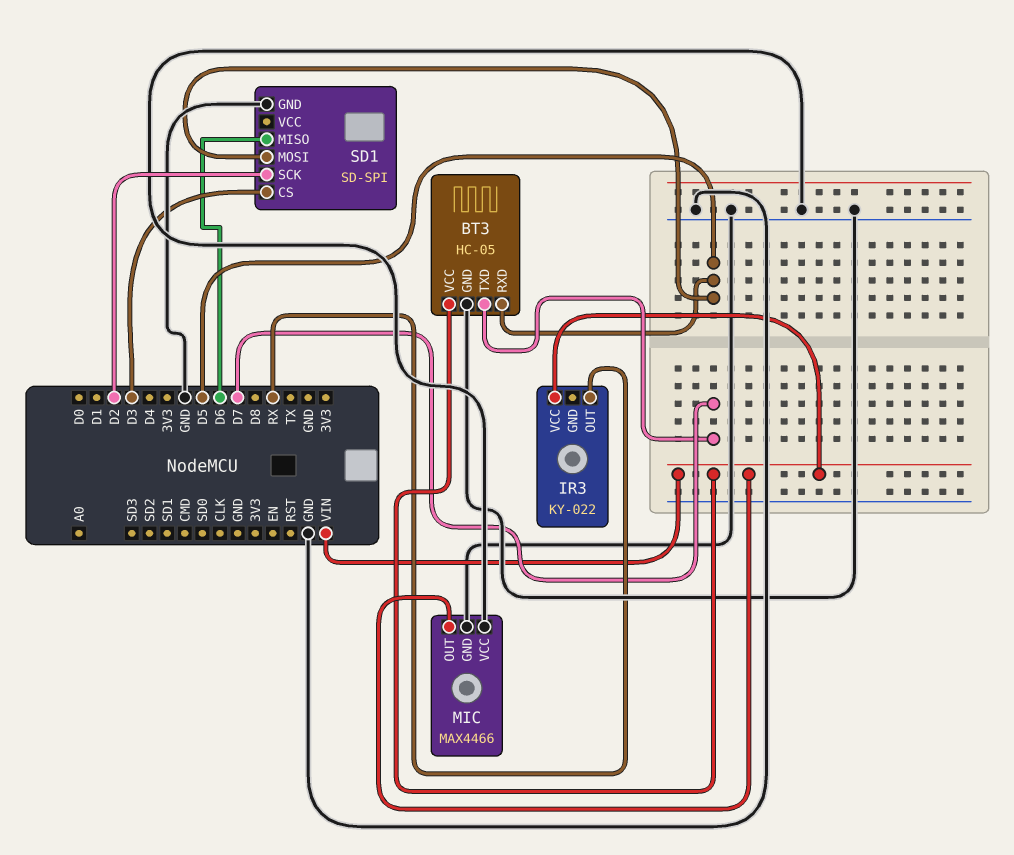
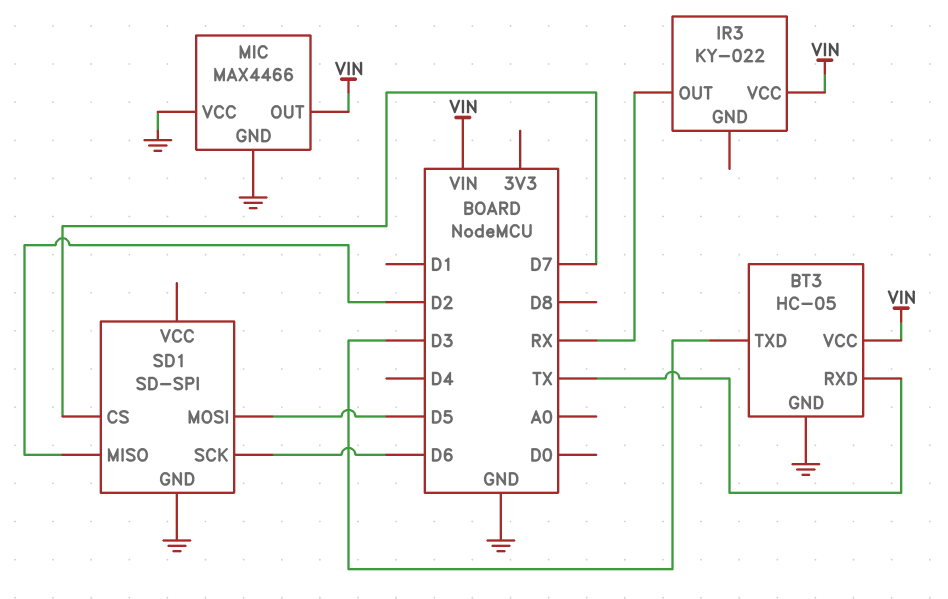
BT3 pin RXD: D5 -> TX
BT3 pin TXD: D7 -> D3
SD1 pin CS: D3 -> D7
SD1 pin MISO: D6 -> D2
SD1 pin SCK: D2 -> D6

